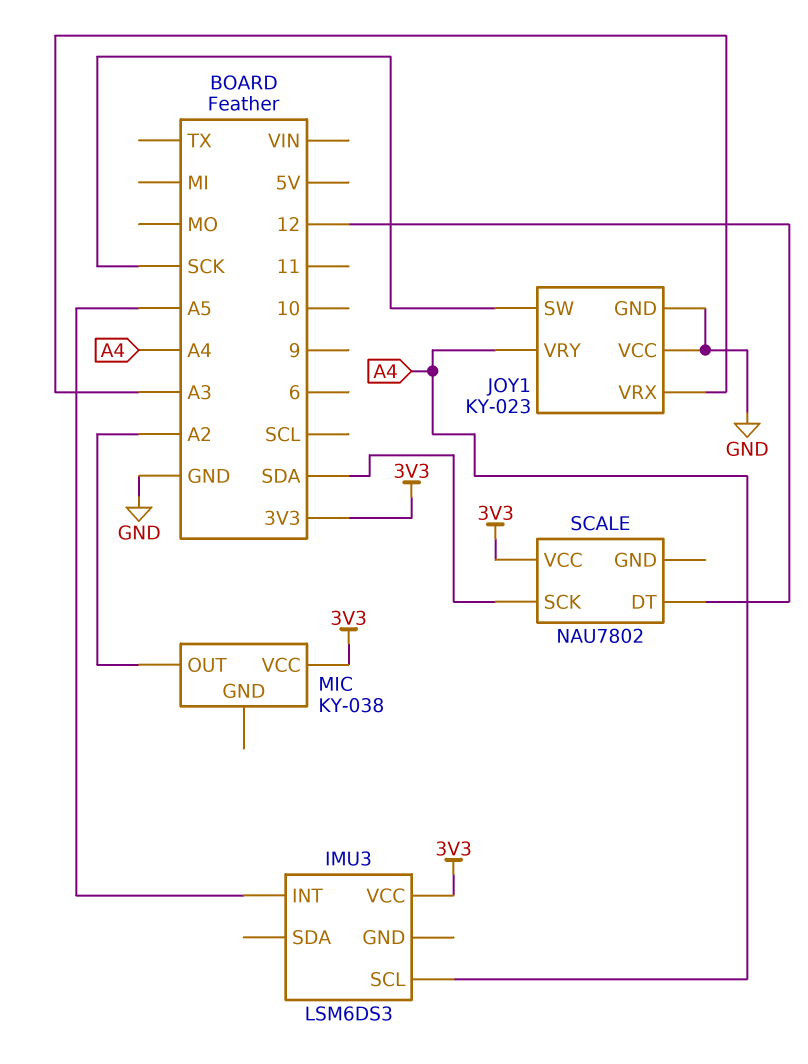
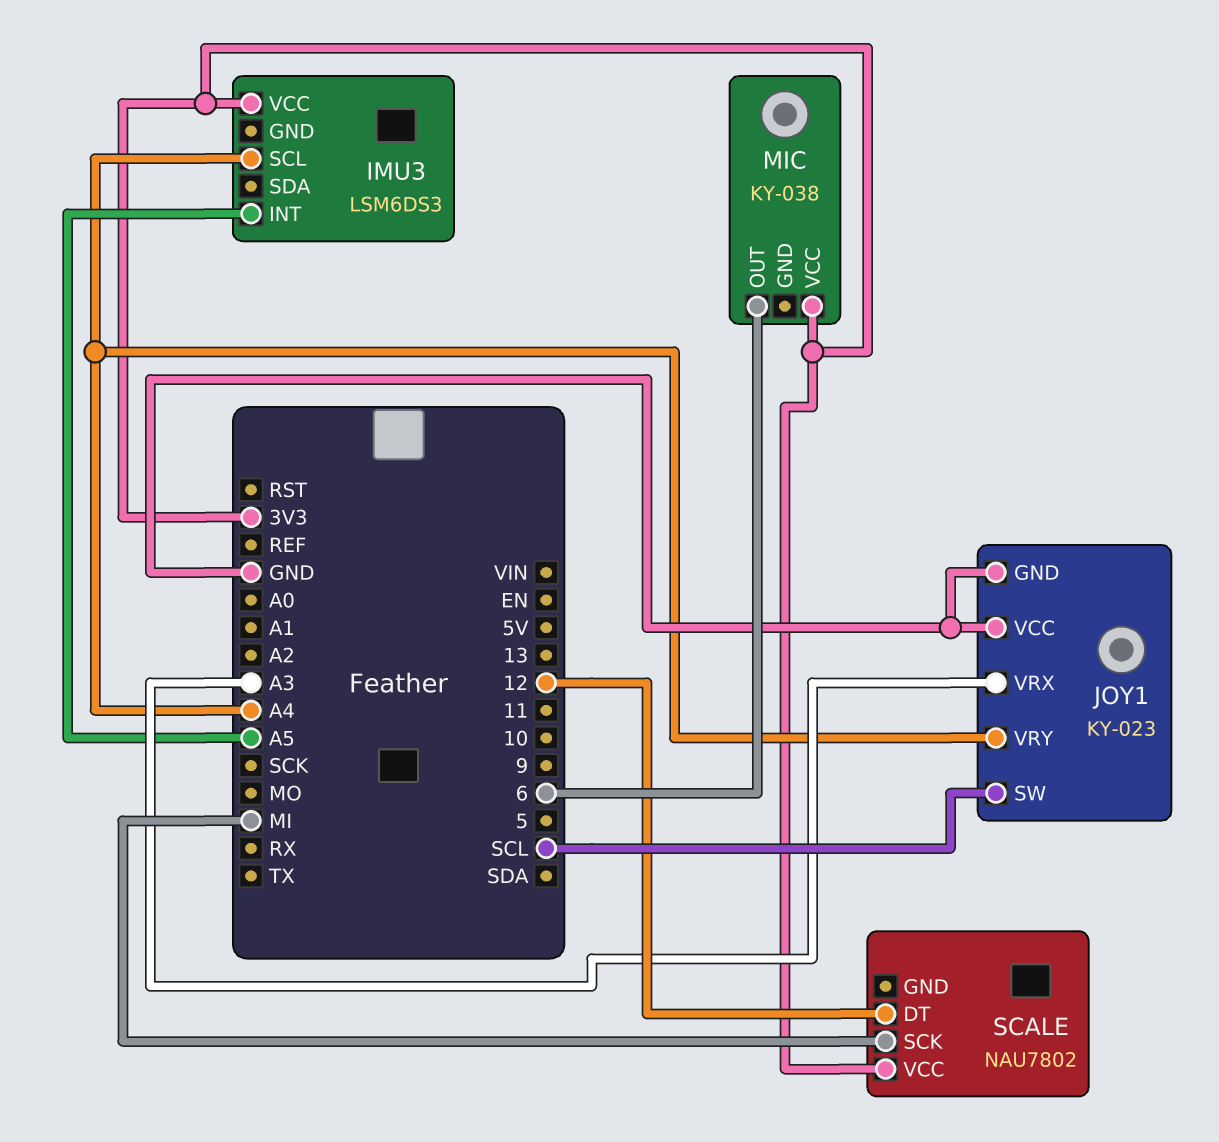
JOY1 pin SW: SCK -> SCL
MIC pin OUT: A2 -> 6
SCALE pin SCK: SDA -> MI

